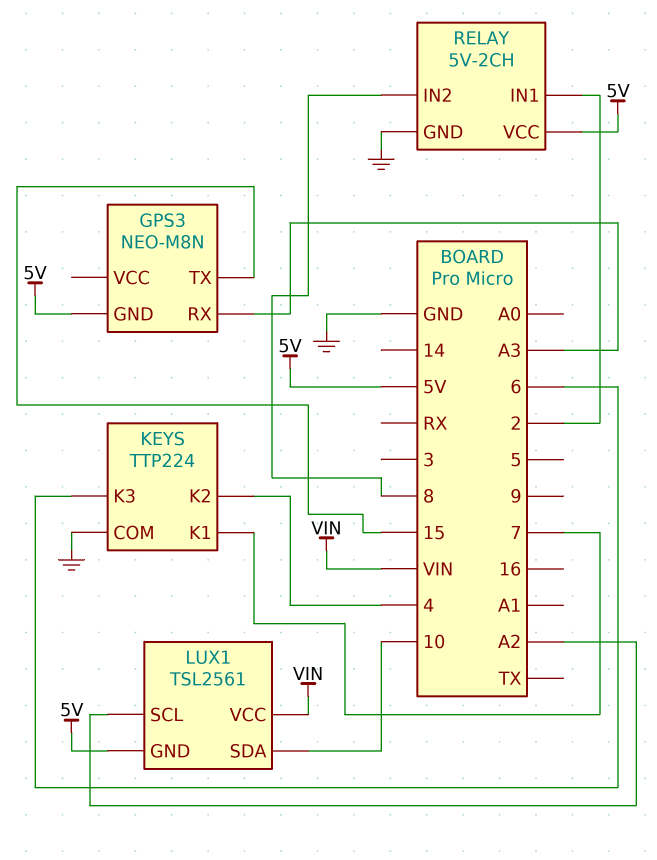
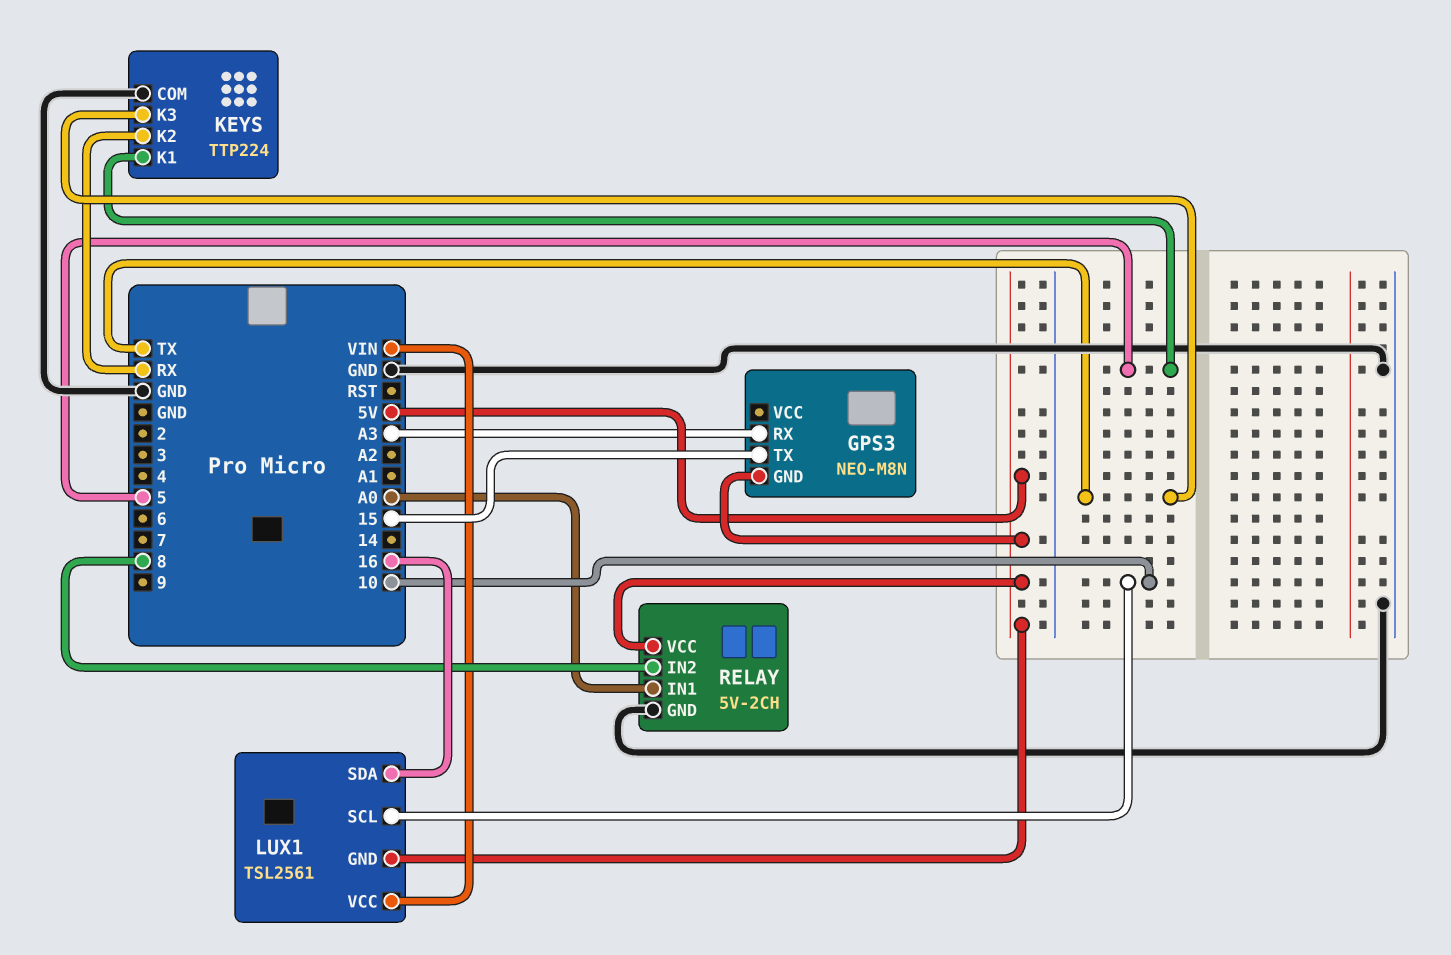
KEYS pin K1: 7 -> 5
KEYS pin K2: 4 -> RX
KEYS pin K3: 6 -> TX
LUX1 pin SCL: A2 -> 10
LUX1 pin SDA: 10 -> 16
RELAY pin IN1: 2 -> A0

